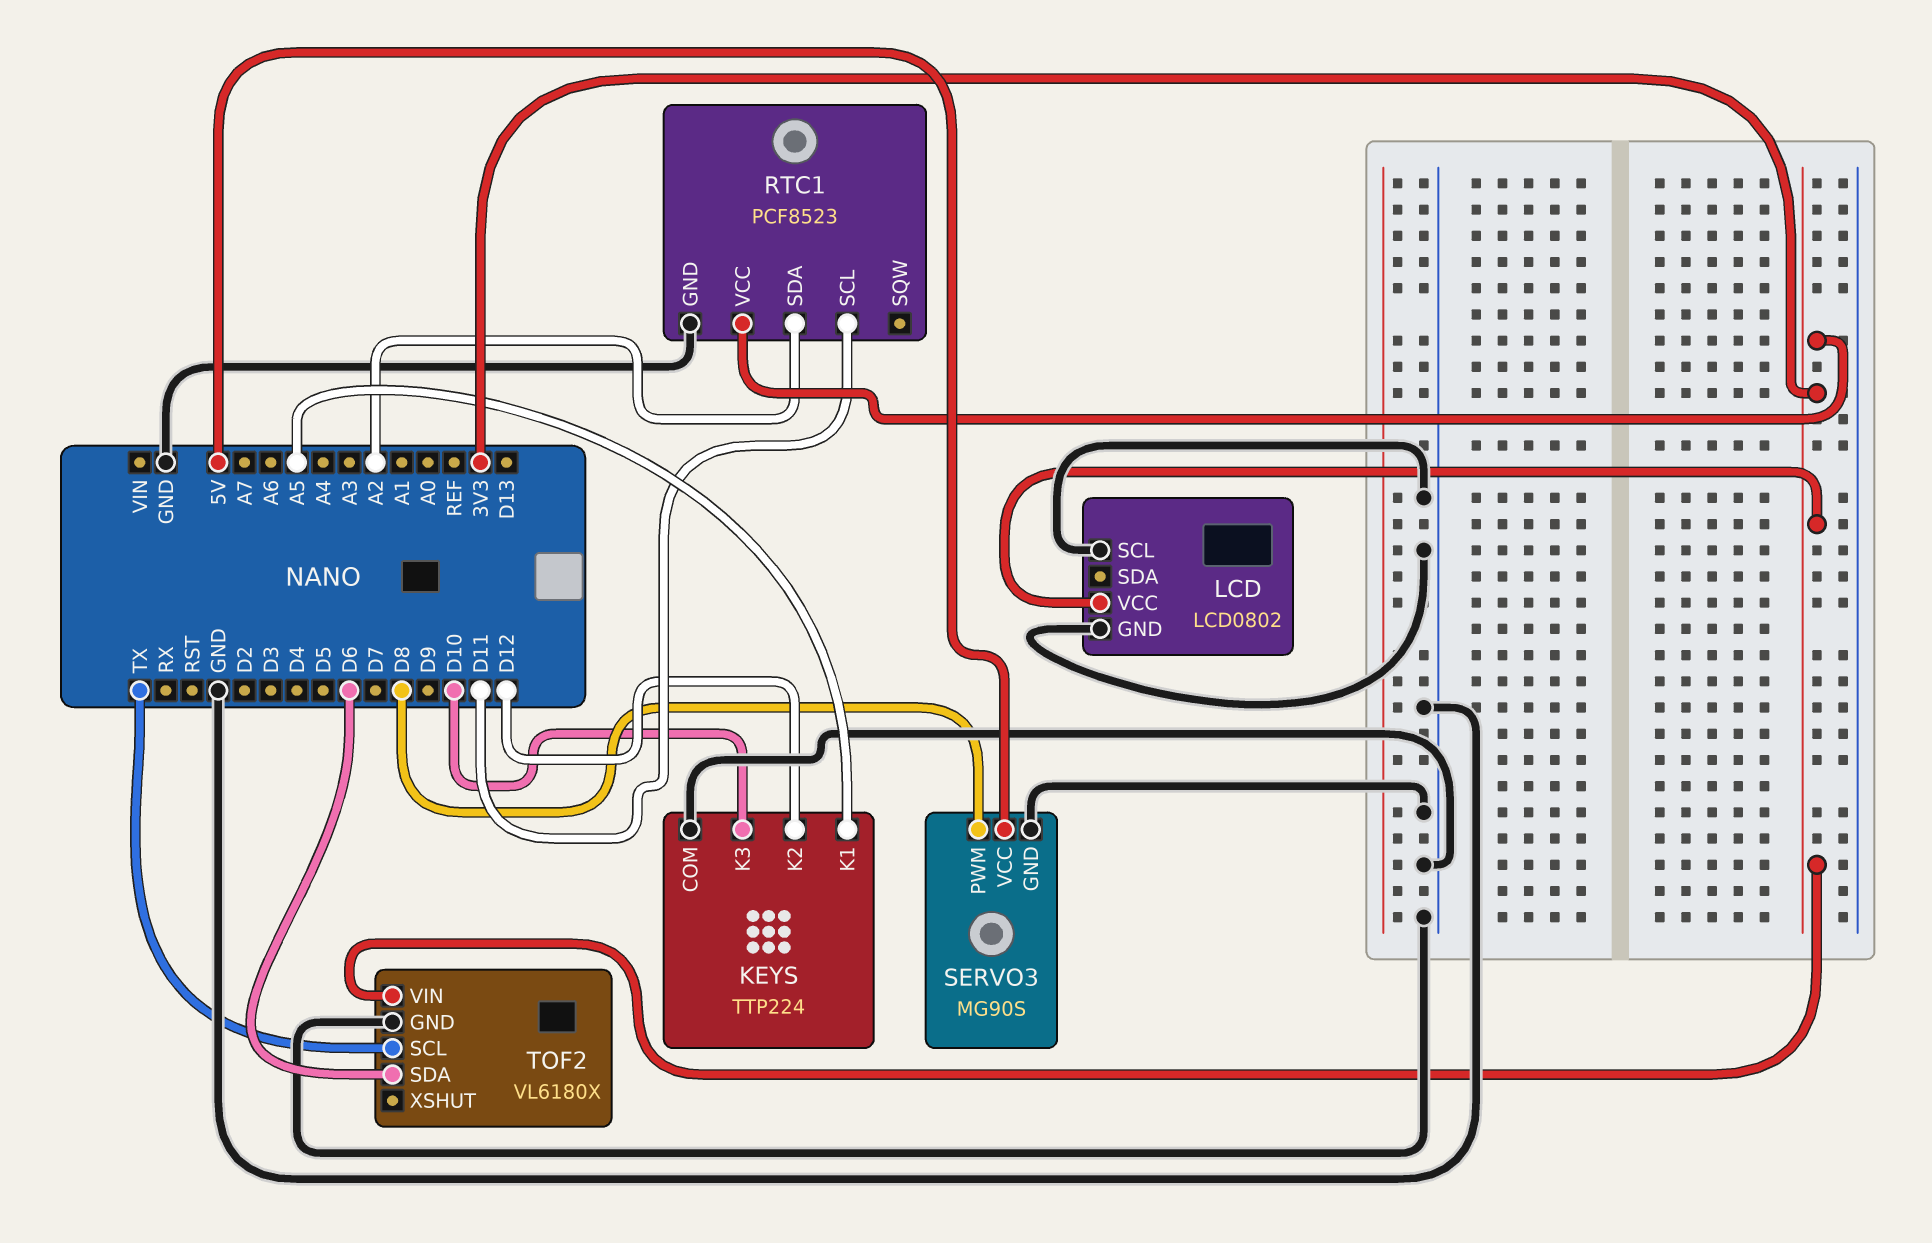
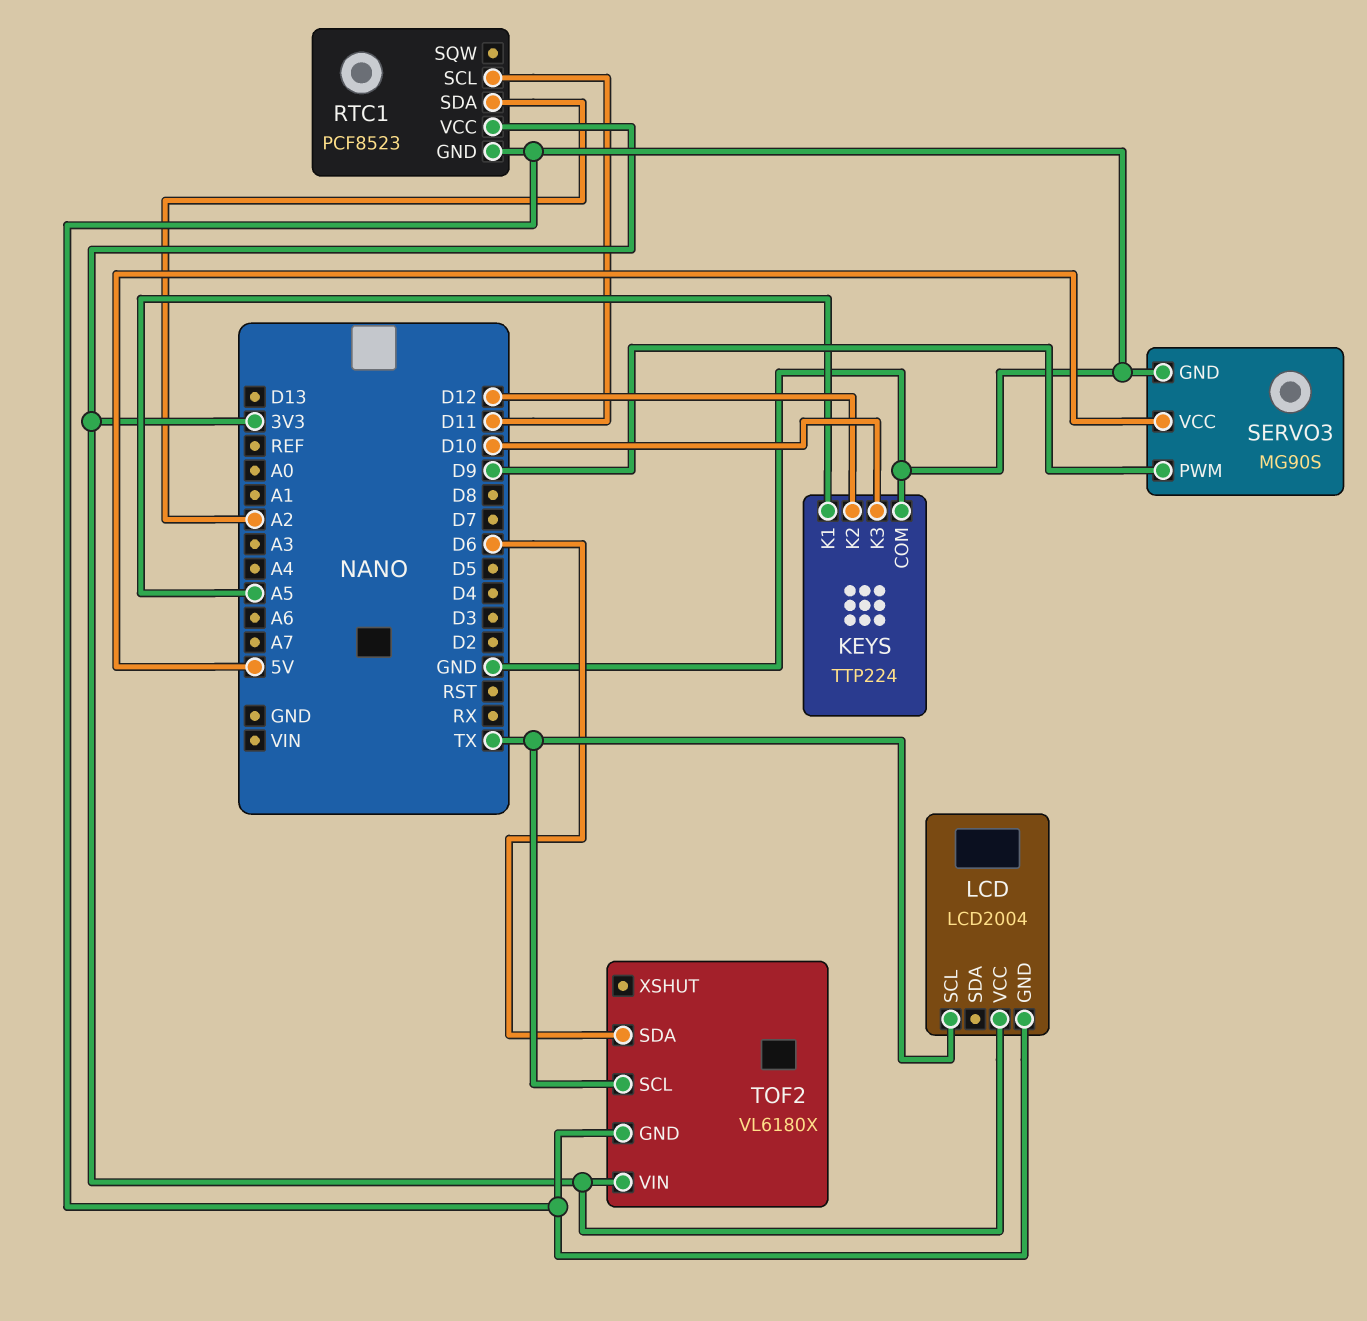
LCD: LCD0802 -> LCD2004
LCD pin SCL: GND -> TX
SERVO3 pin PWM: D8 -> D9

